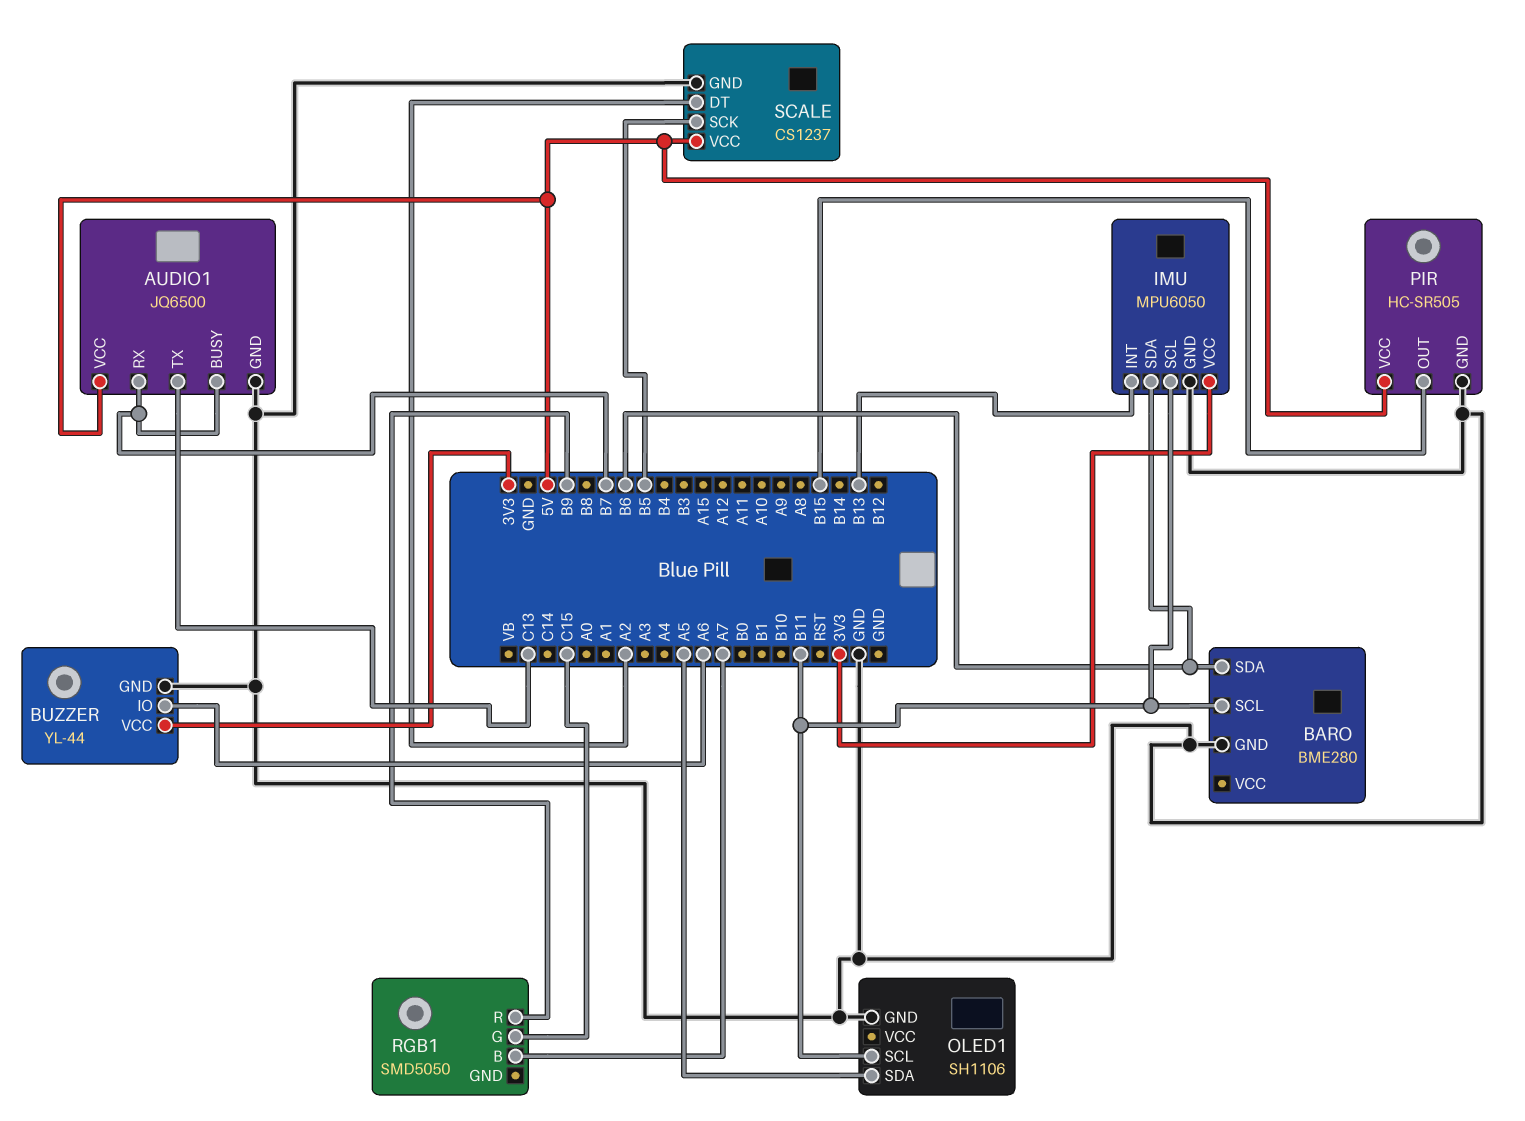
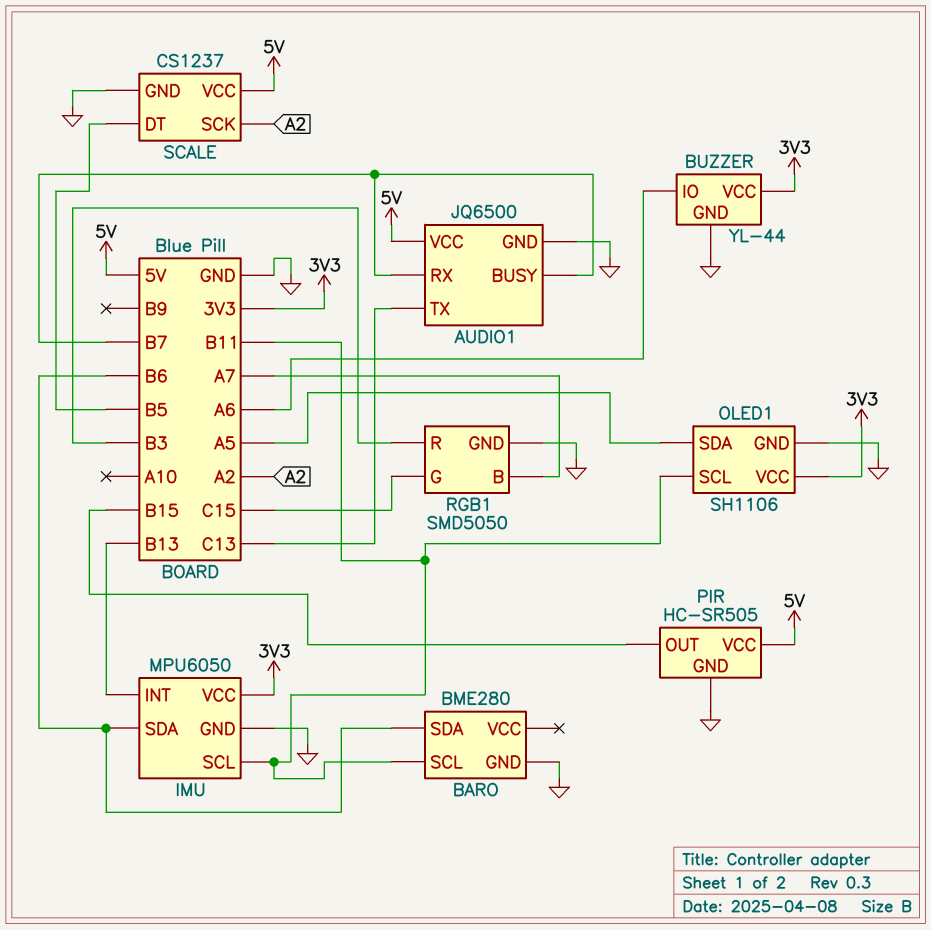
OLED1 pin VCC: none -> 3V3
RGB1 pin GND: none -> GND
RGB1 pin R: B9 -> B3
SCALE pin DT: A2 -> B5
SCALE pin SCK: B5 -> A2

